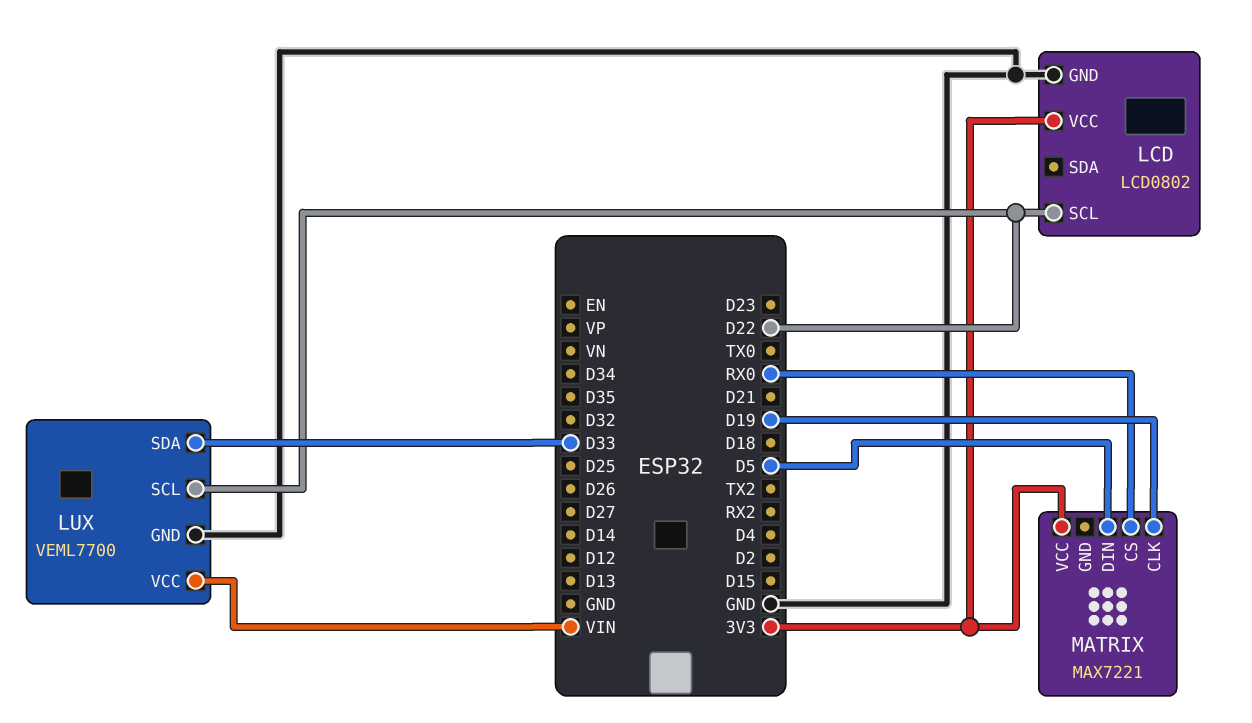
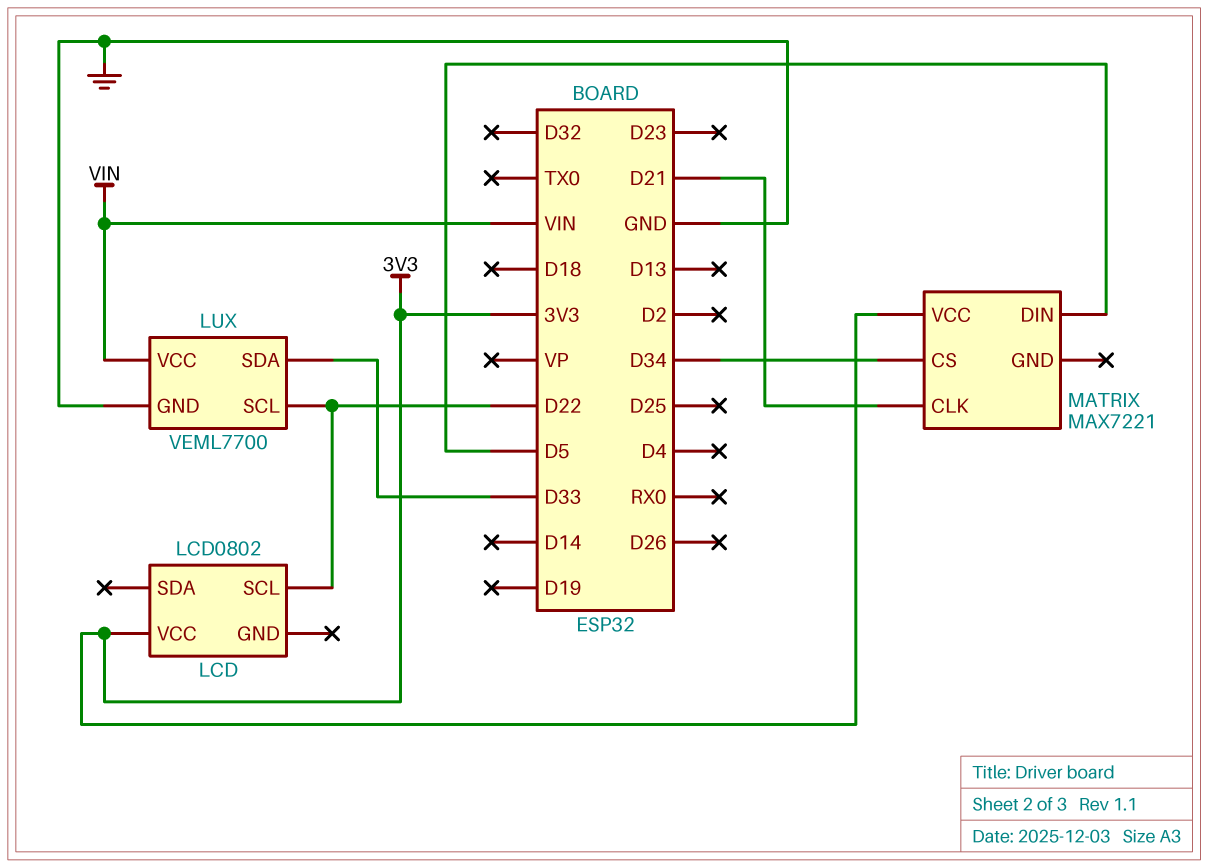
LCD pin GND: GND -> none
MATRIX pin CLK: D19 -> D21
MATRIX pin CS: RX0 -> D34

